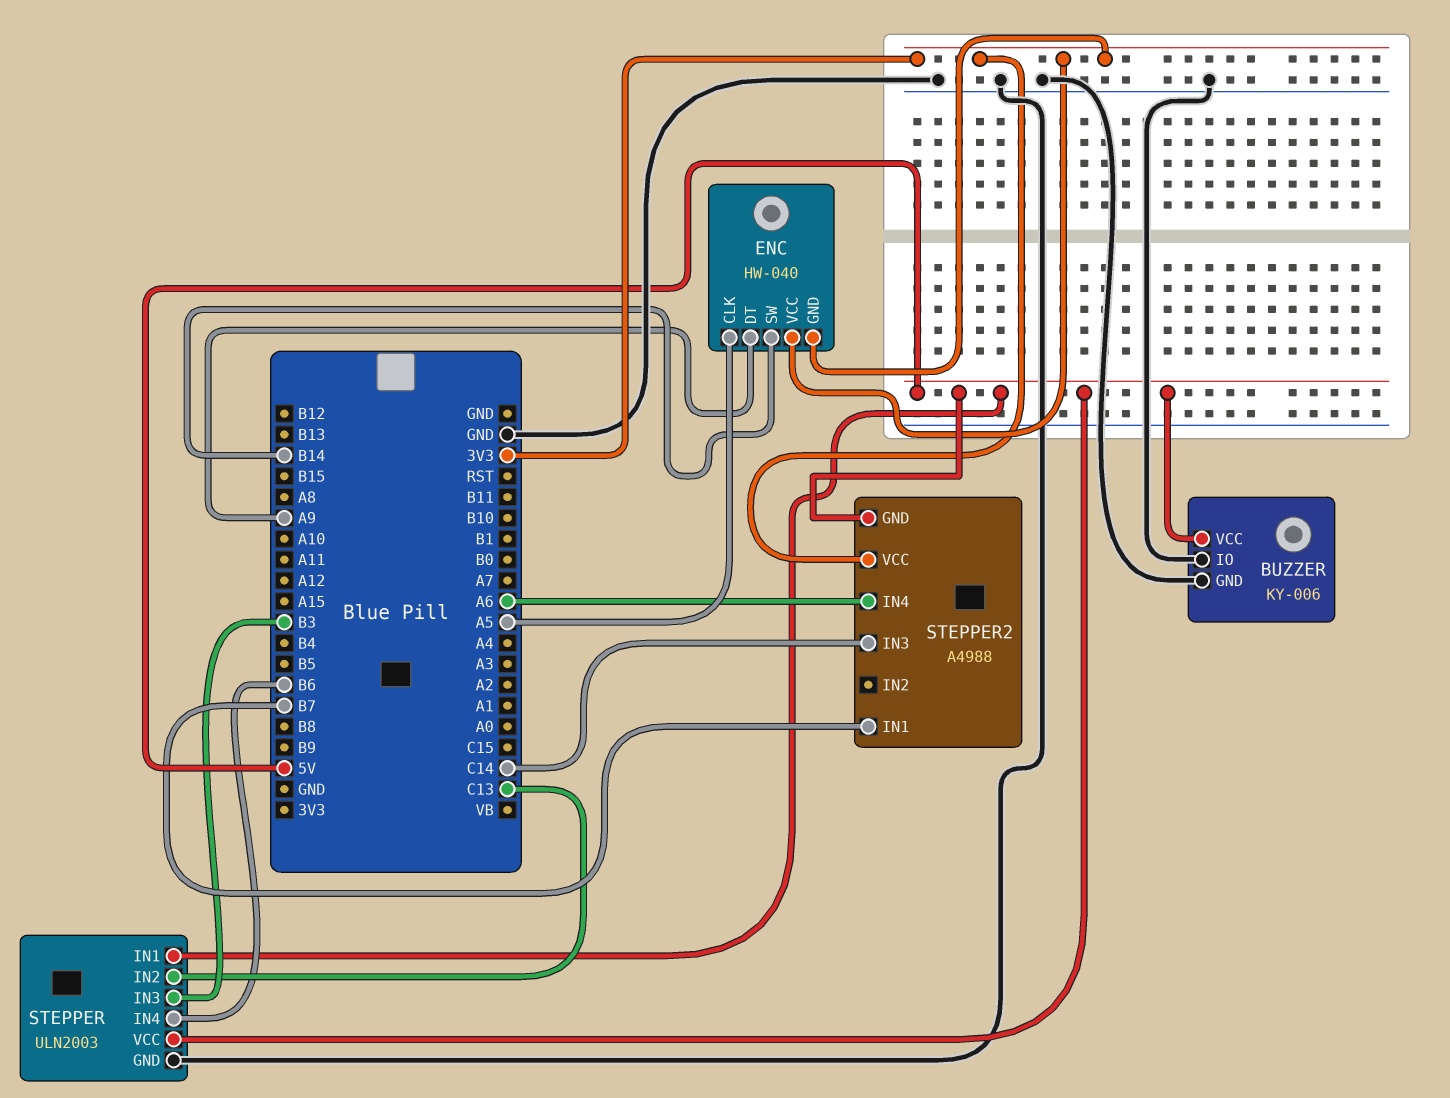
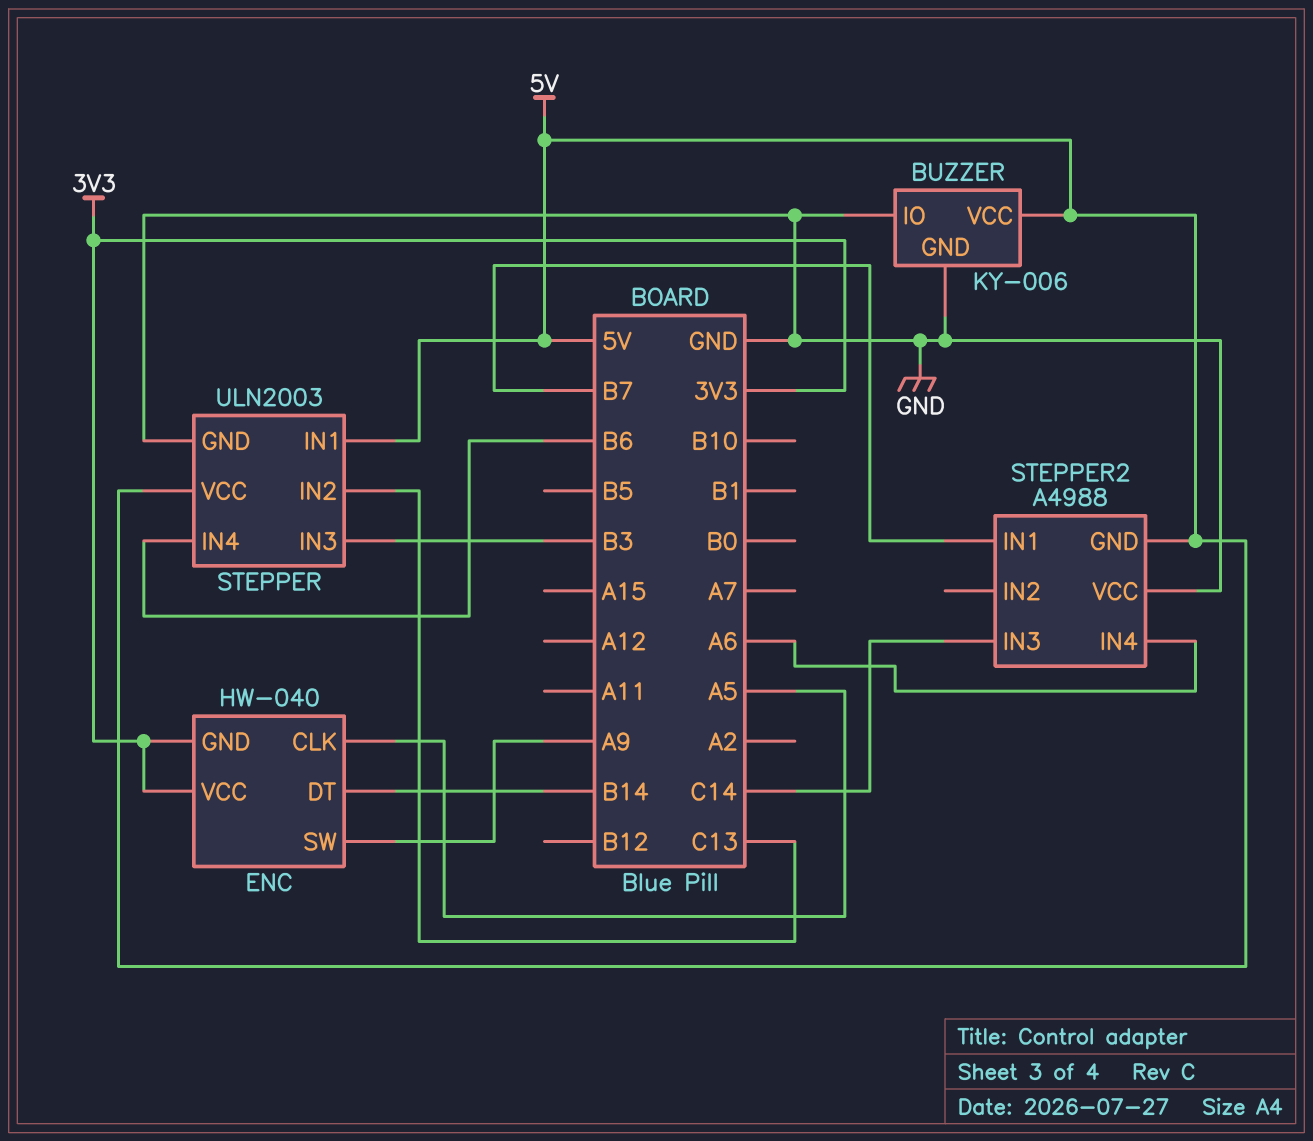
ENC pin DT: A9 -> B14
ENC pin SW: B14 -> A9
STEPPER2 pin VCC: 3V3 -> GND

